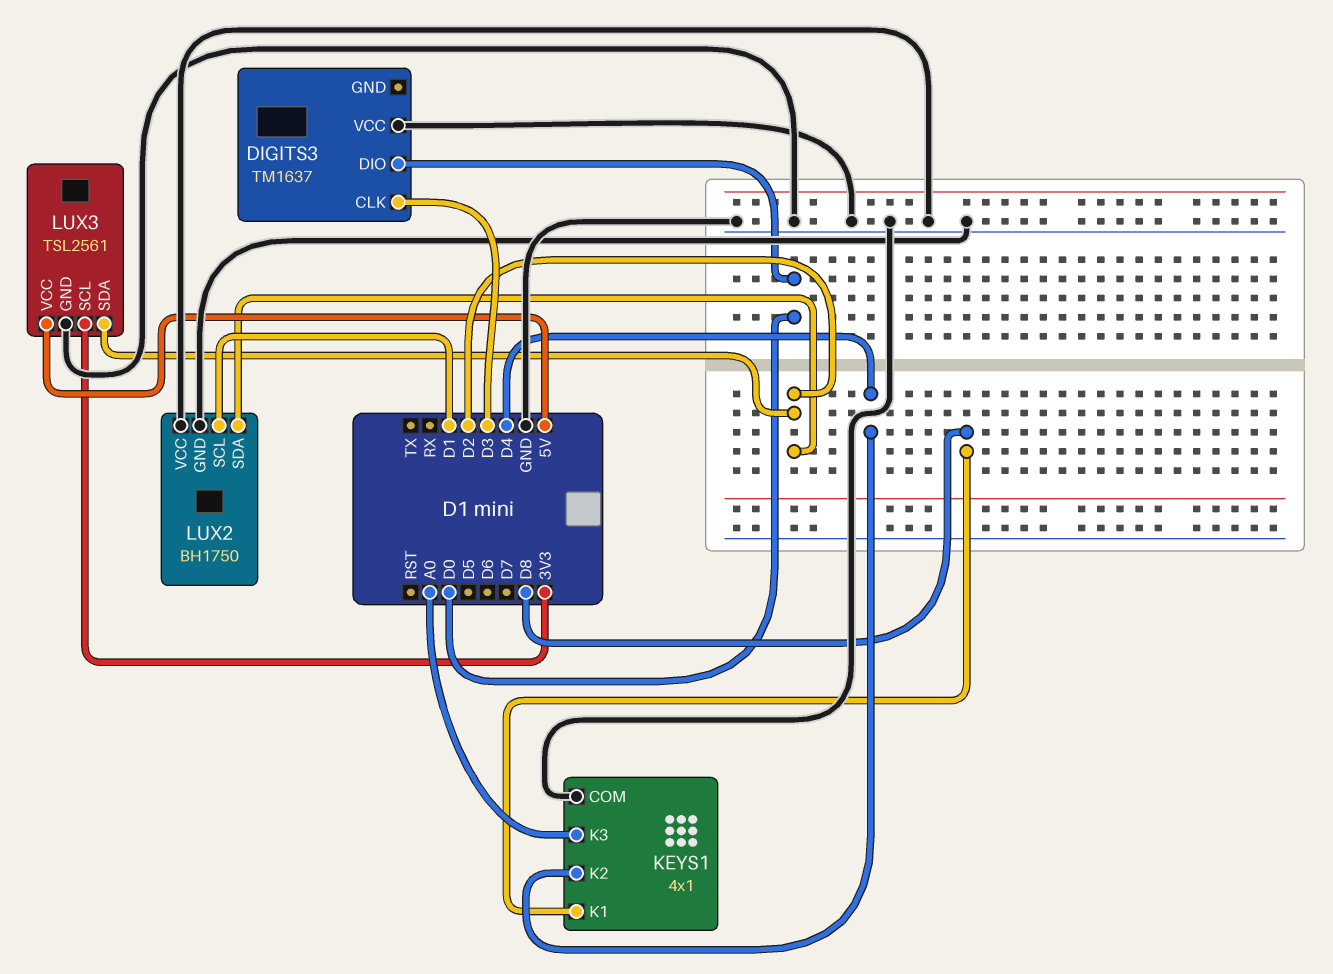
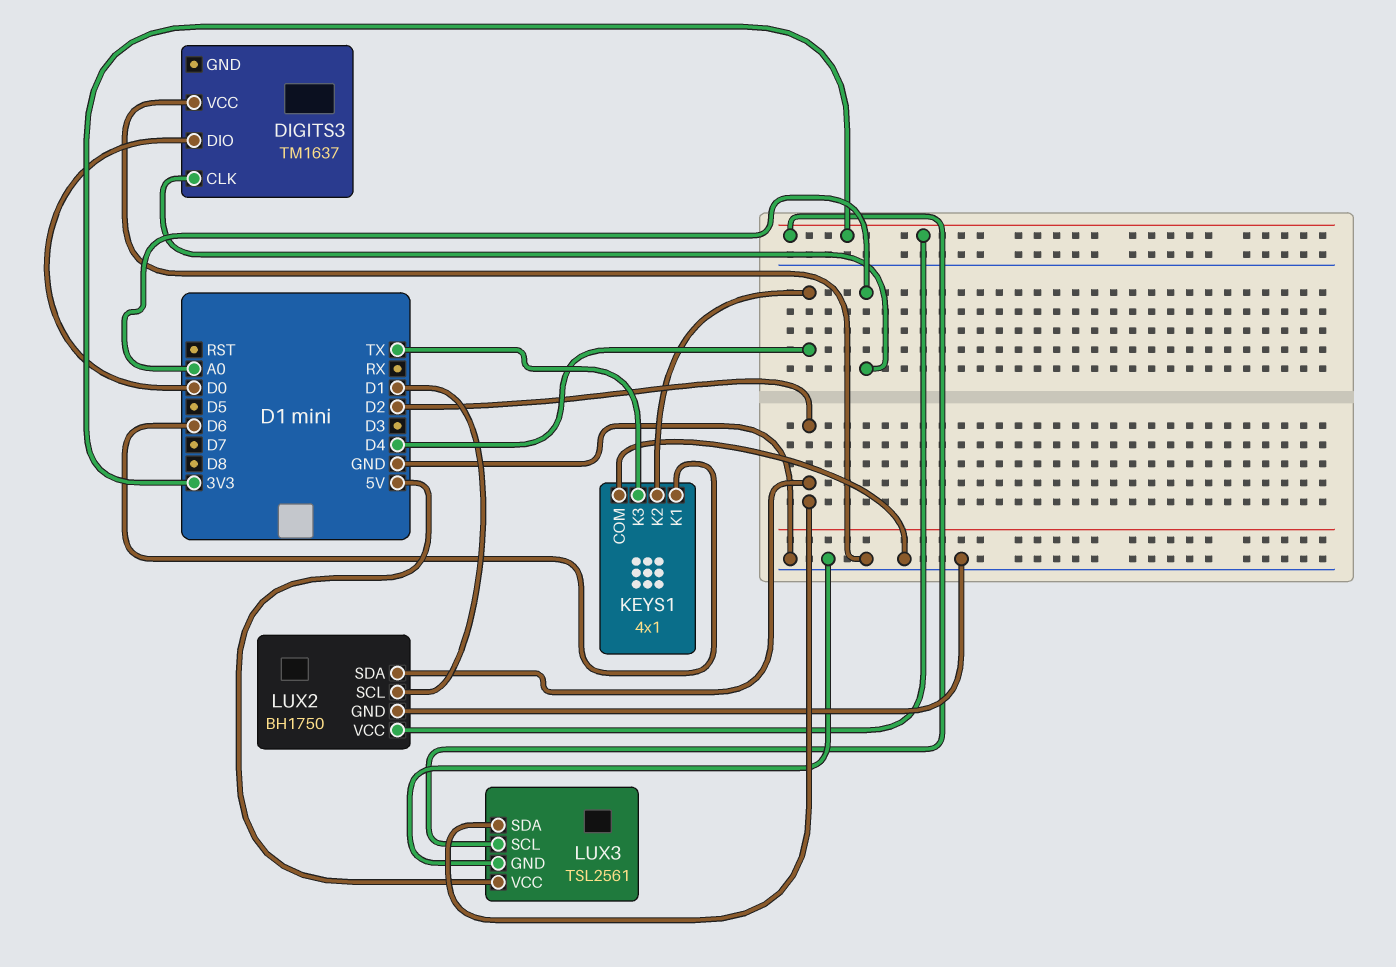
DIGITS3 pin CLK: D3 -> A0
KEYS1 pin K1: D8 -> D6
KEYS1 pin K3: A0 -> TX
LUX2 pin VCC: GND -> 3V3

